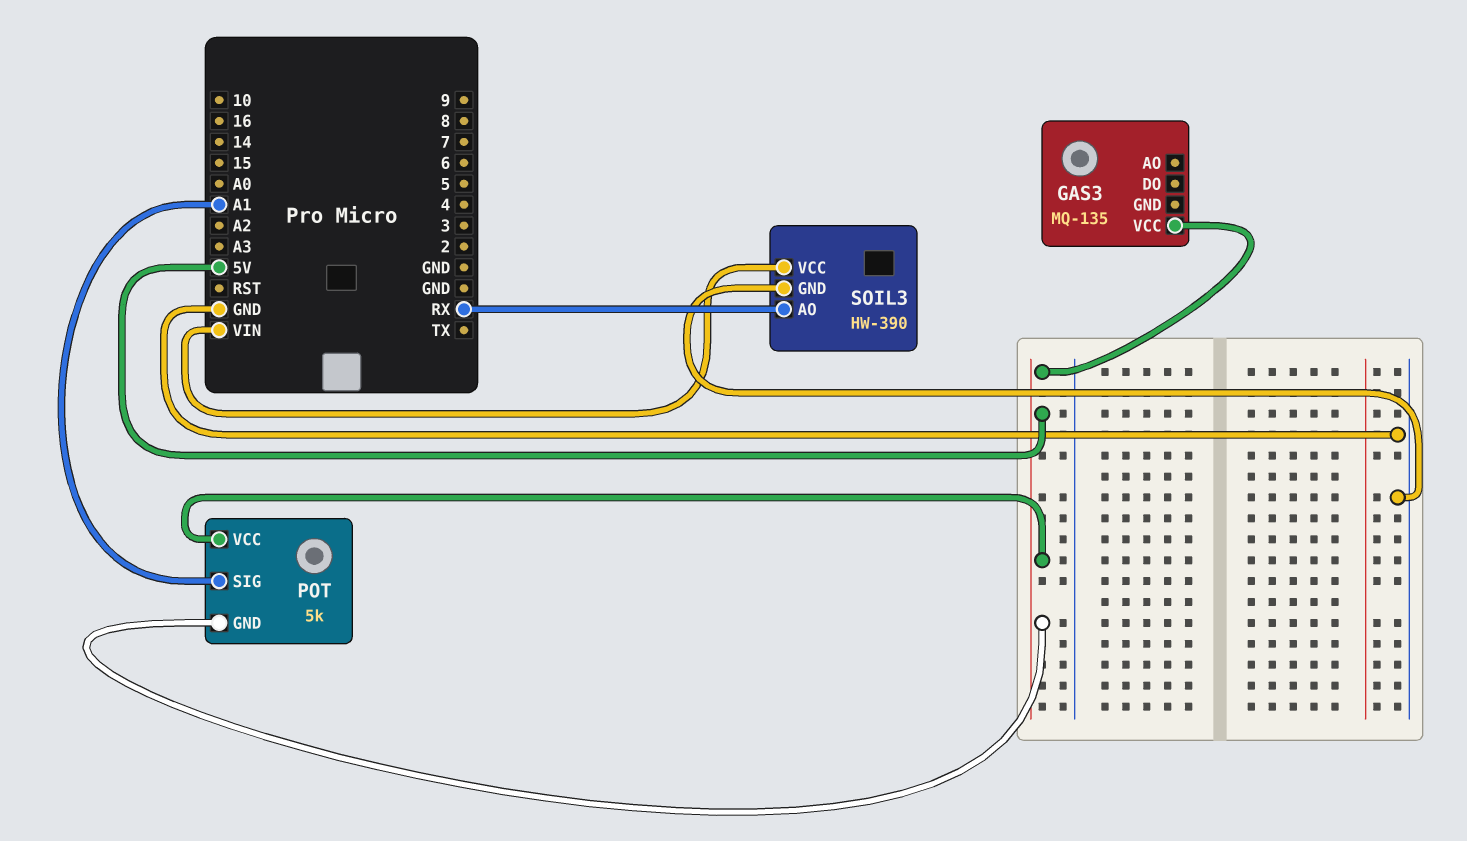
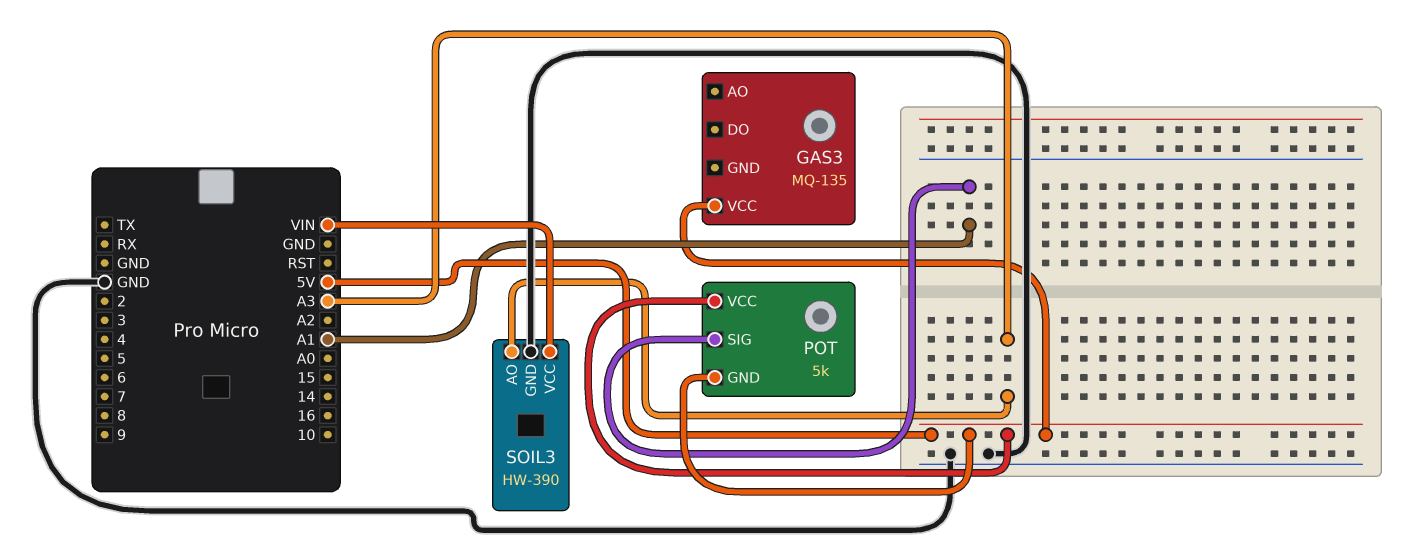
SOIL3 pin AO: RX -> A3

